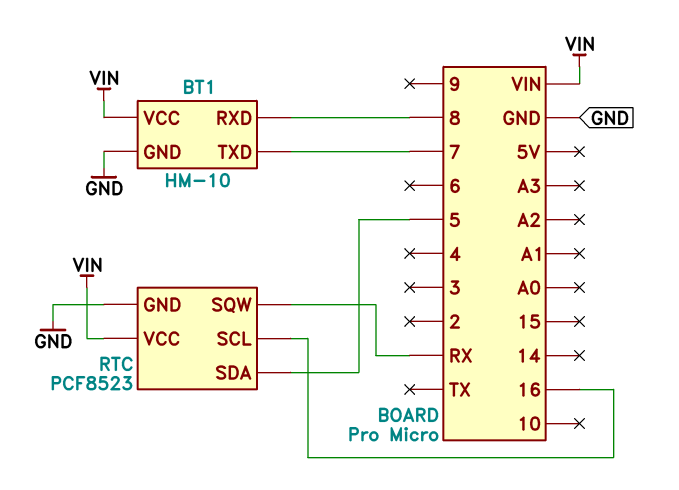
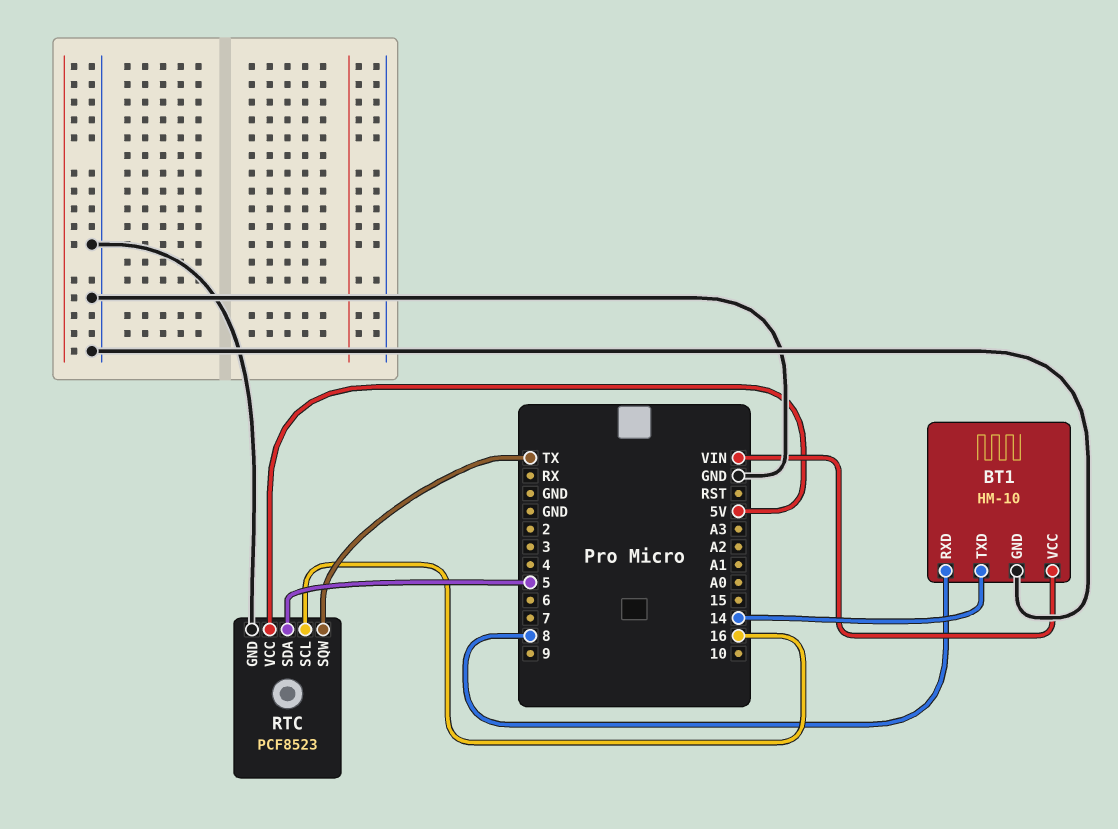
BT1 pin TXD: 7 -> 14
RTC pin SQW: RX -> TX
RTC pin VCC: VIN -> 5V

